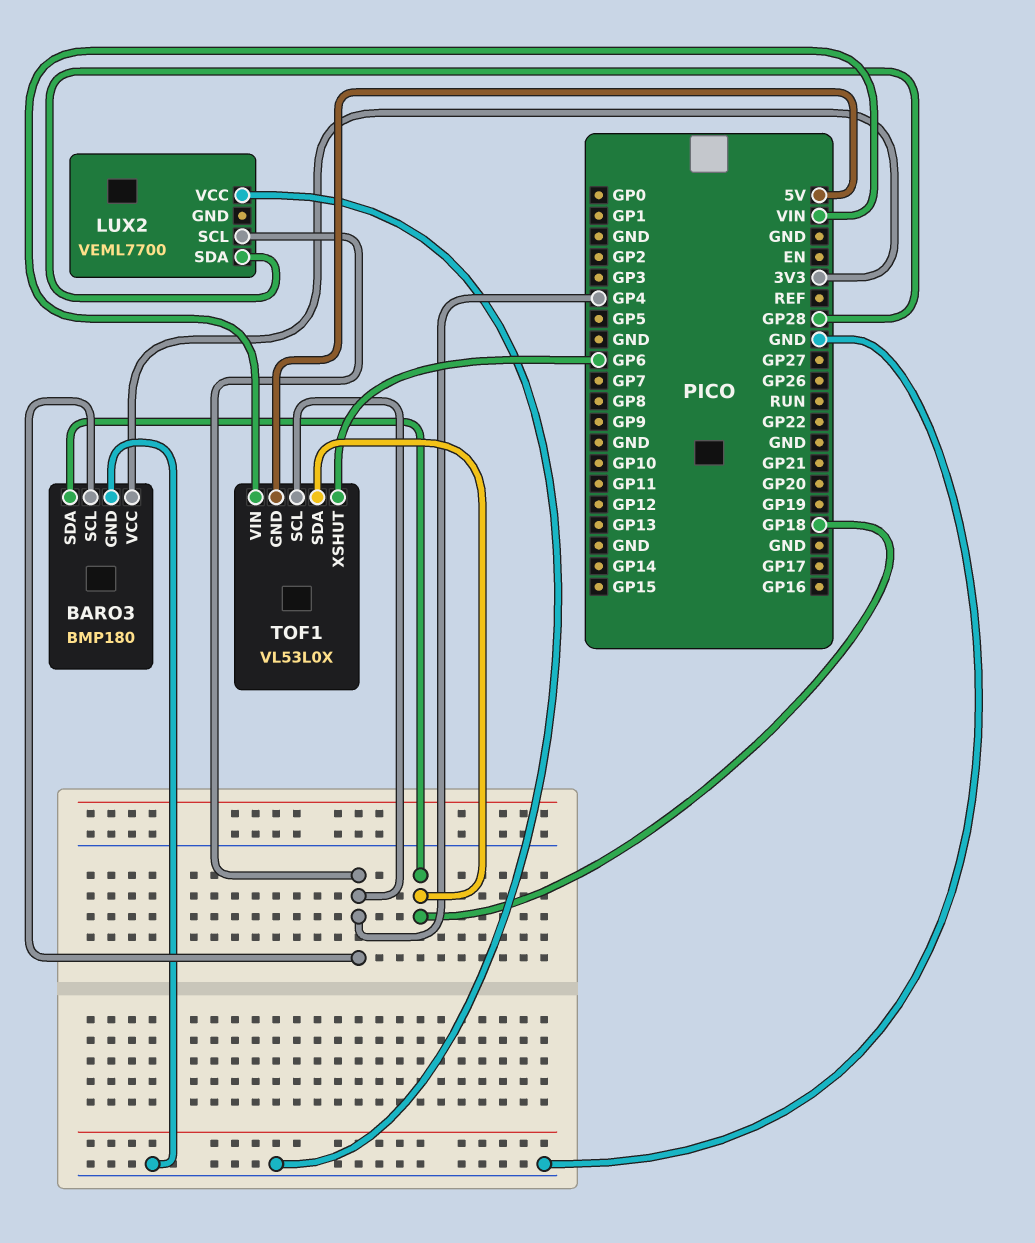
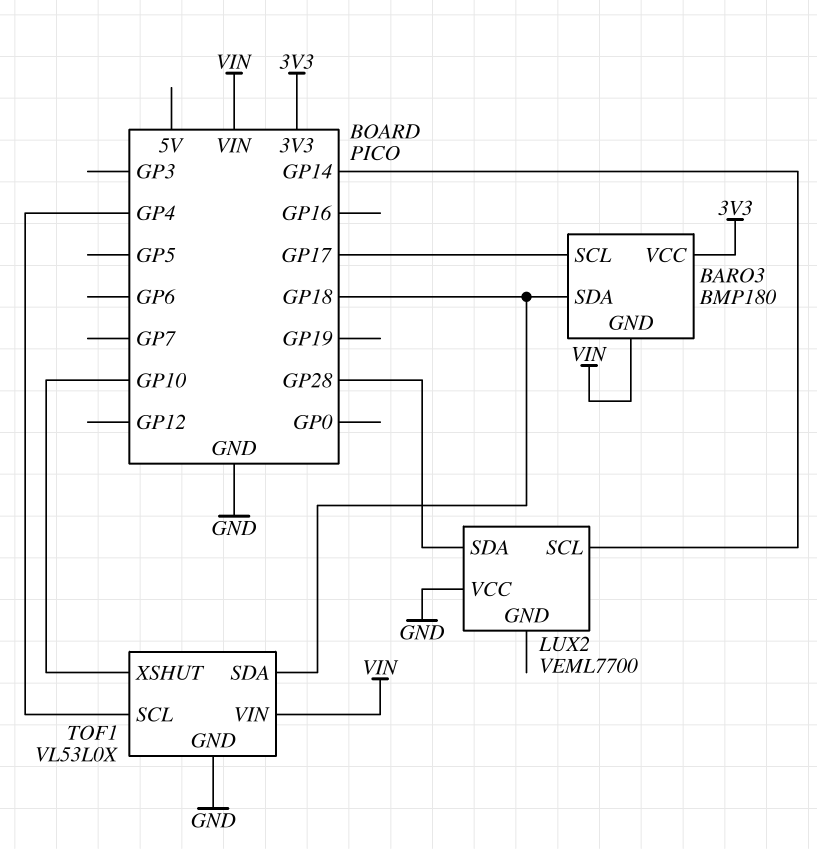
BARO3 pin GND: GND -> VIN
BARO3 pin SCL: GP4 -> GP17
LUX2 pin SCL: GP4 -> GP14
TOF1 pin GND: 5V -> GND
TOF1 pin XSHUT: GP6 -> GP10

